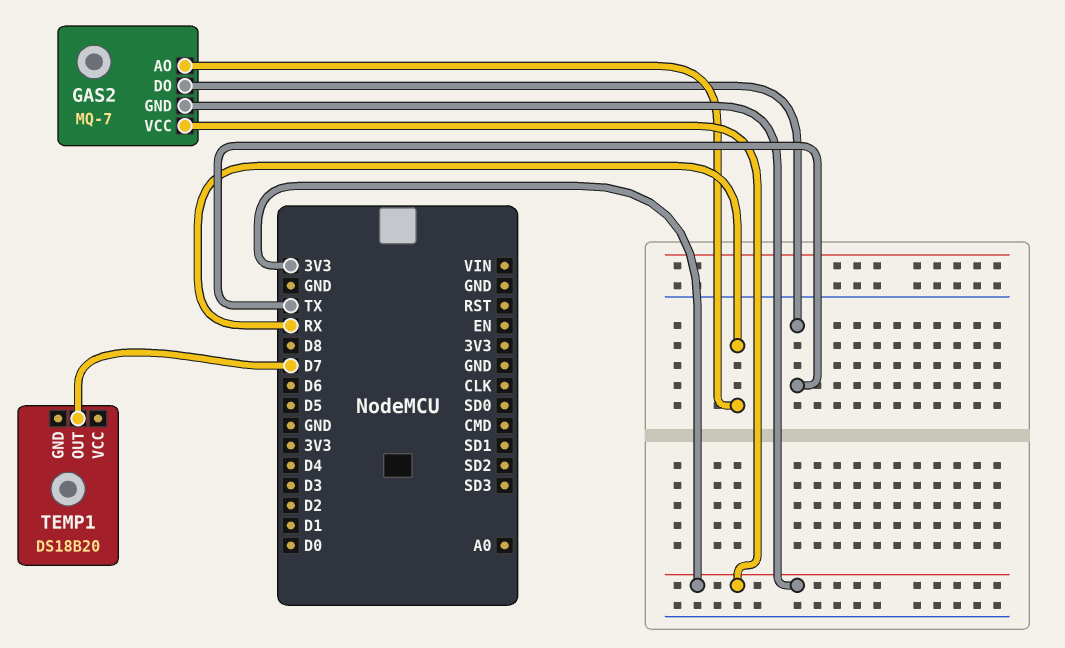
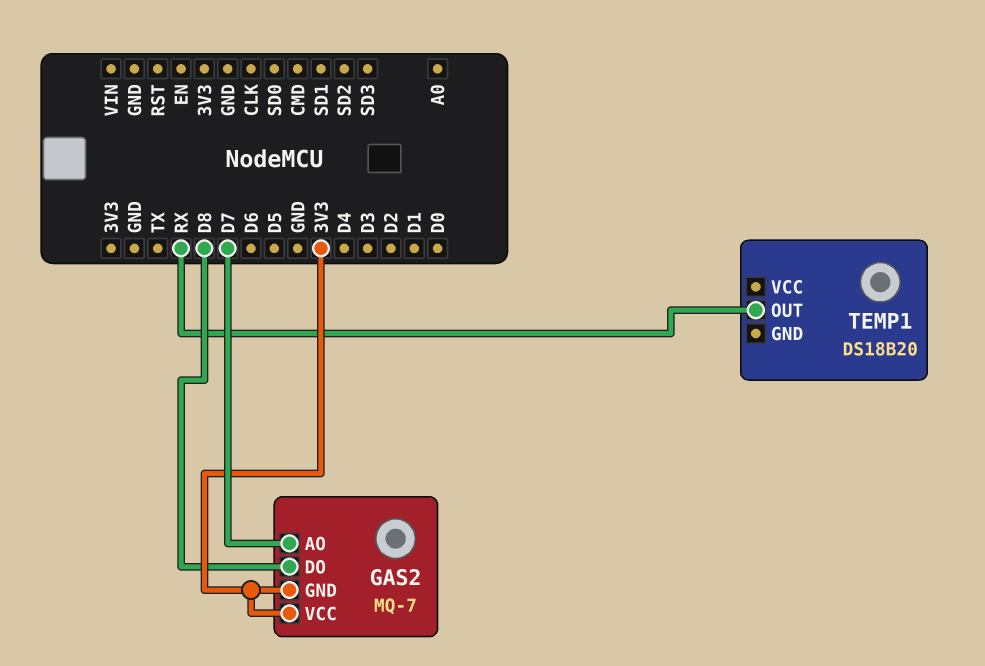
GAS2 pin AO: RX -> D7
GAS2 pin DO: TX -> D8
TEMP1 pin OUT: D7 -> RX

